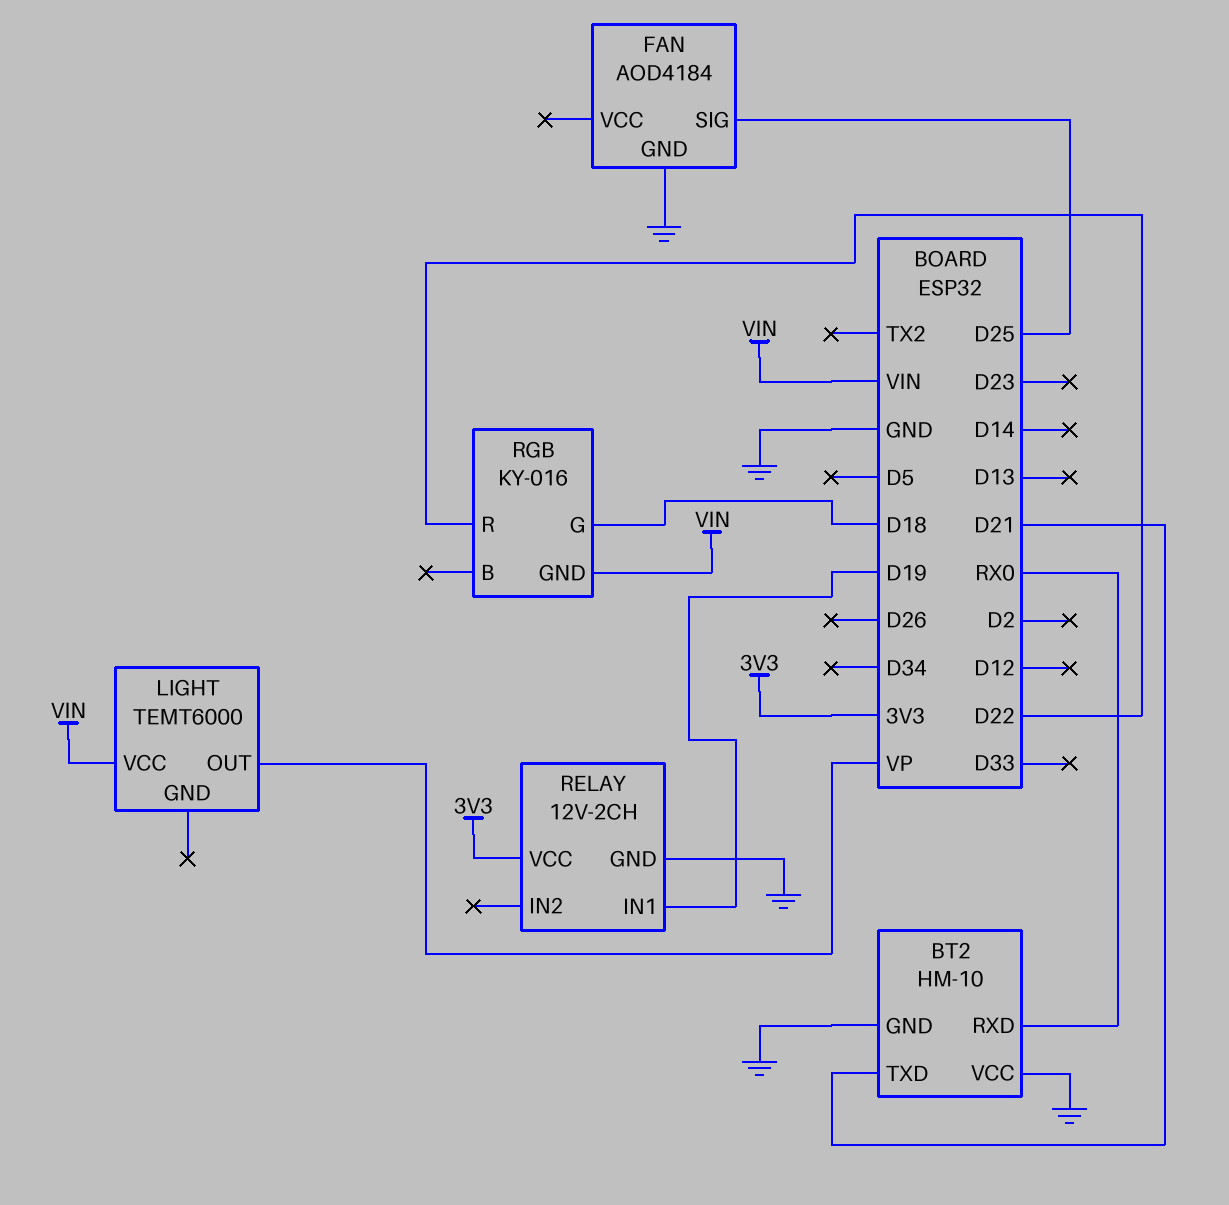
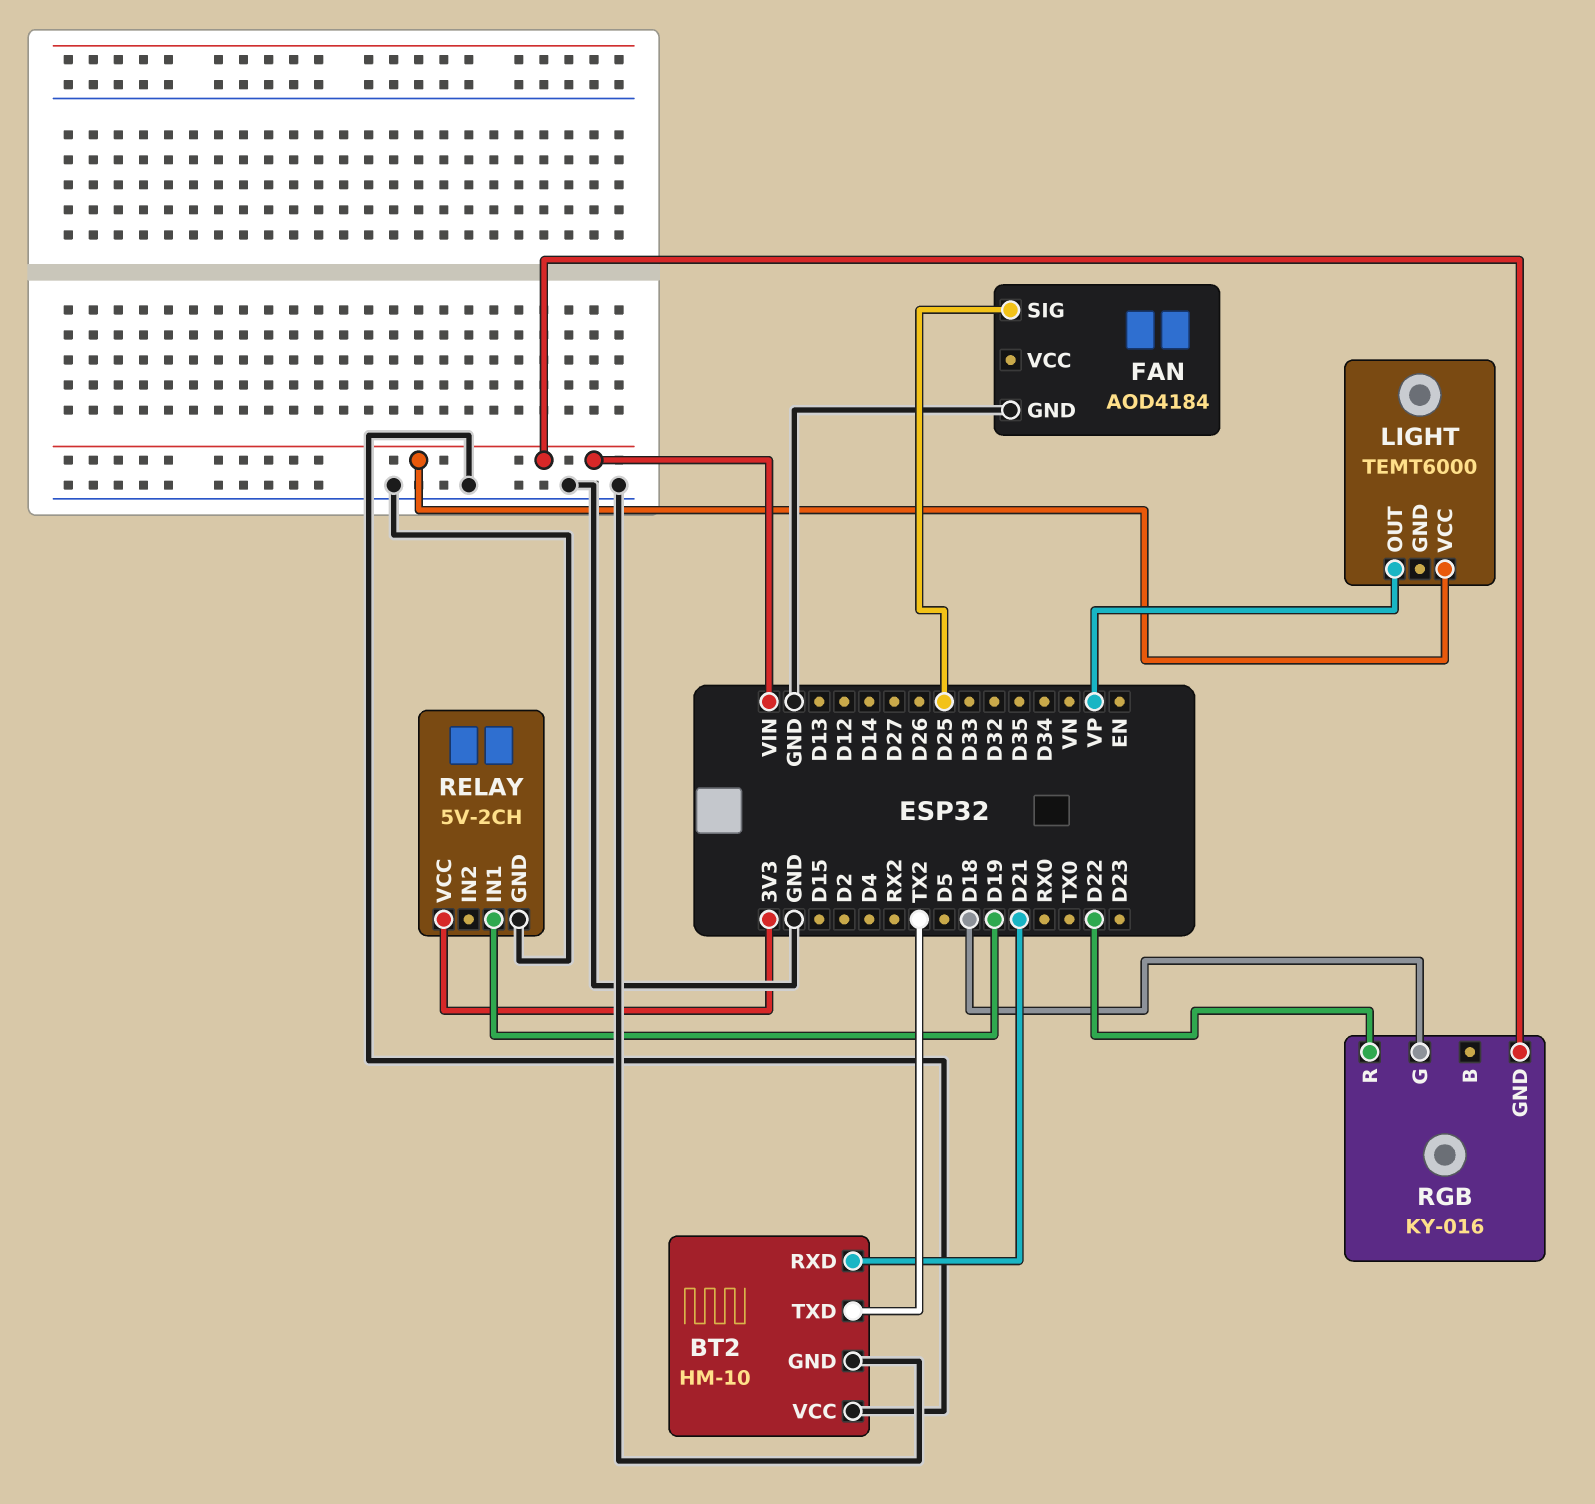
BT2 pin RXD: RX0 -> D21
BT2 pin TXD: D21 -> TX2
RELAY: 12V-2CH -> 5V-2CH

